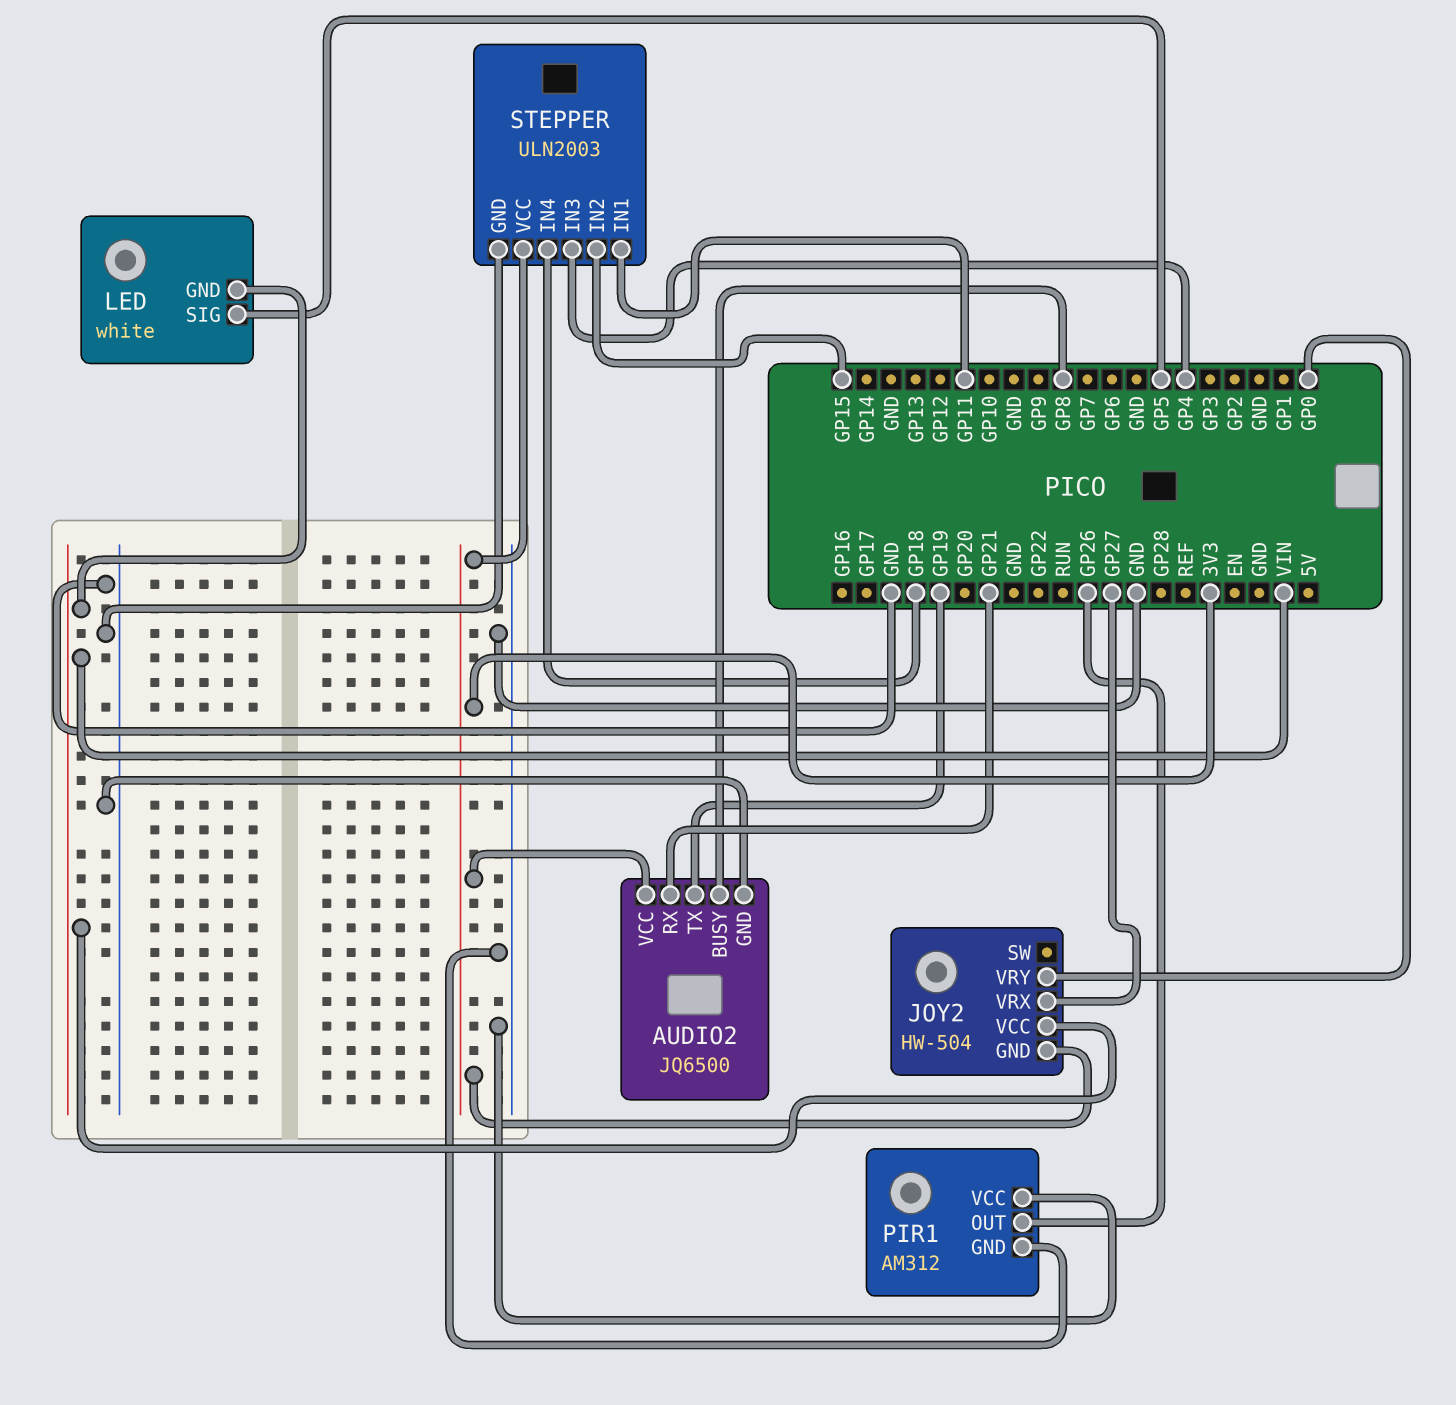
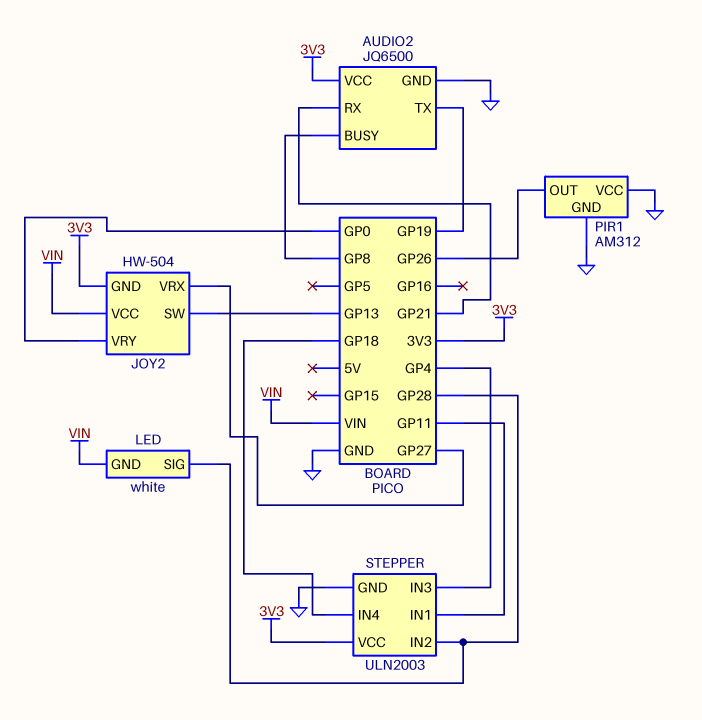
JOY2 pin SW: none -> GP13
LED pin SIG: GP5 -> GP28
STEPPER pin IN2: GP15 -> GP28

